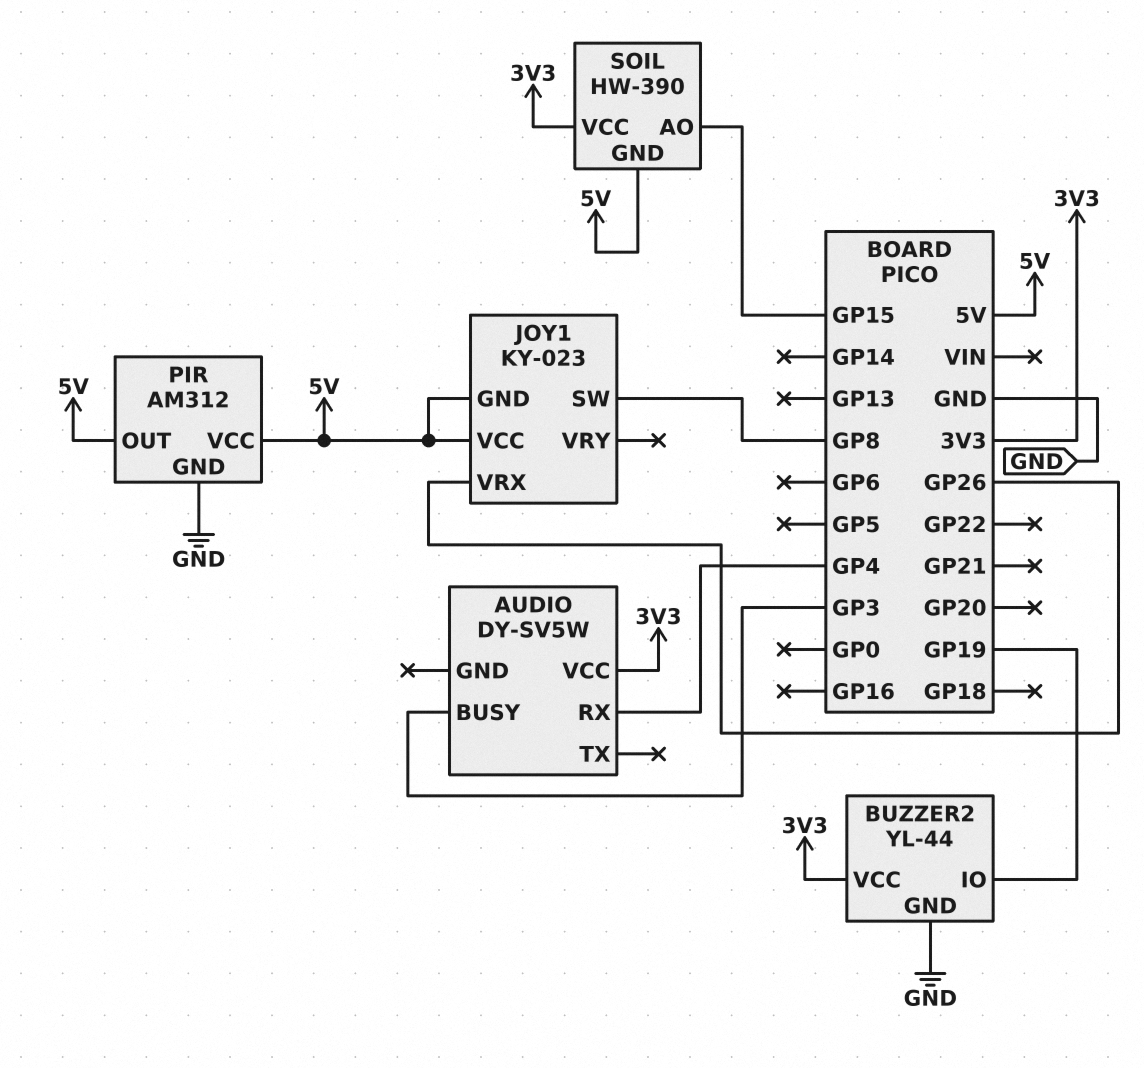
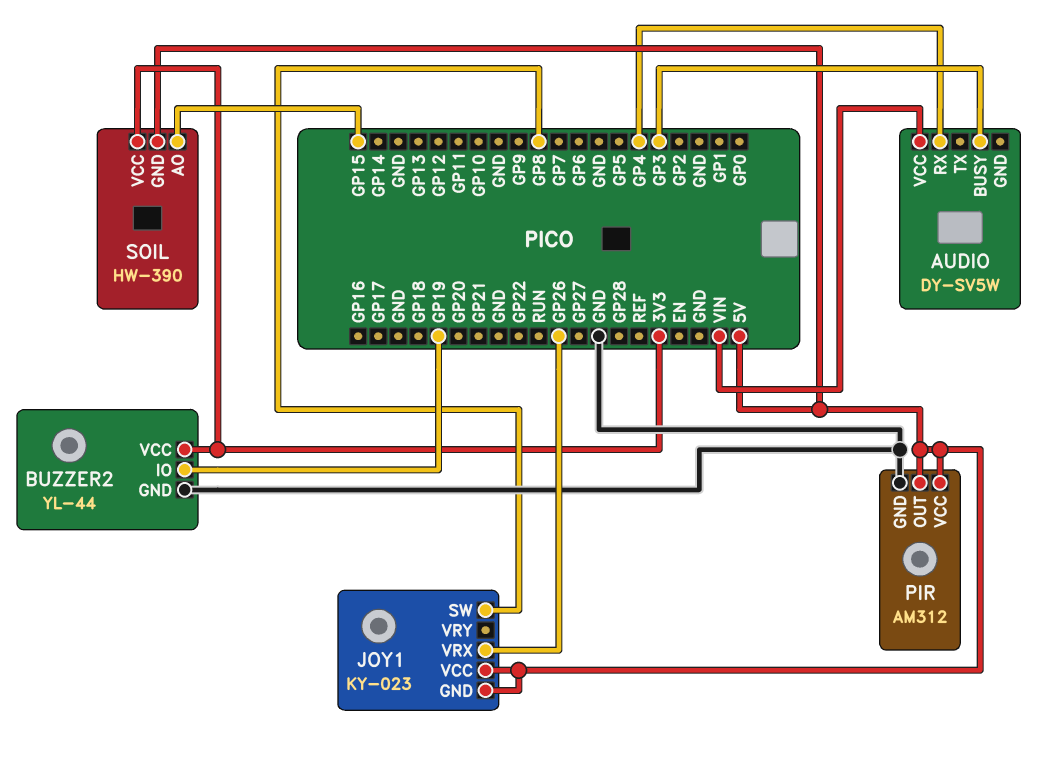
AUDIO pin VCC: 3V3 -> VIN

